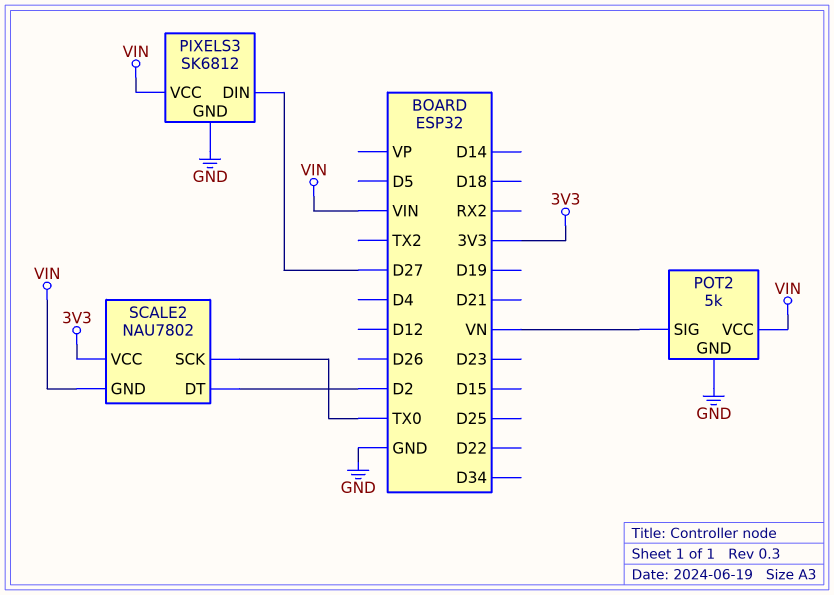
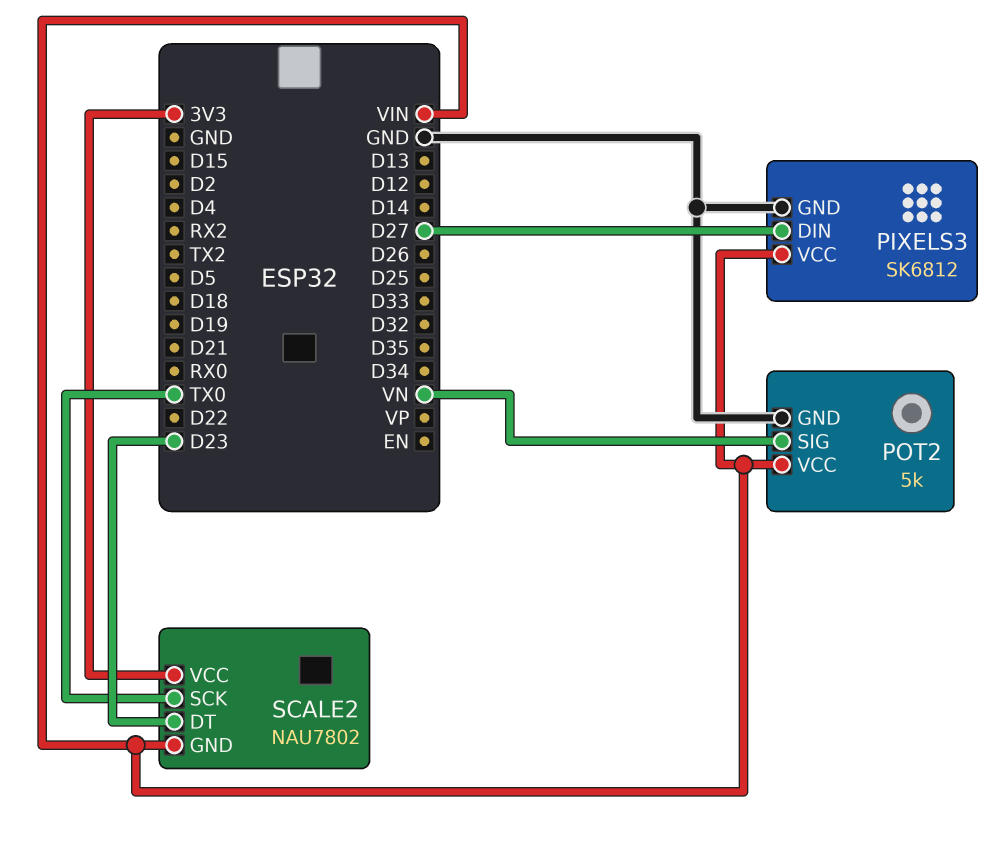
SCALE2 pin DT: D2 -> D23

